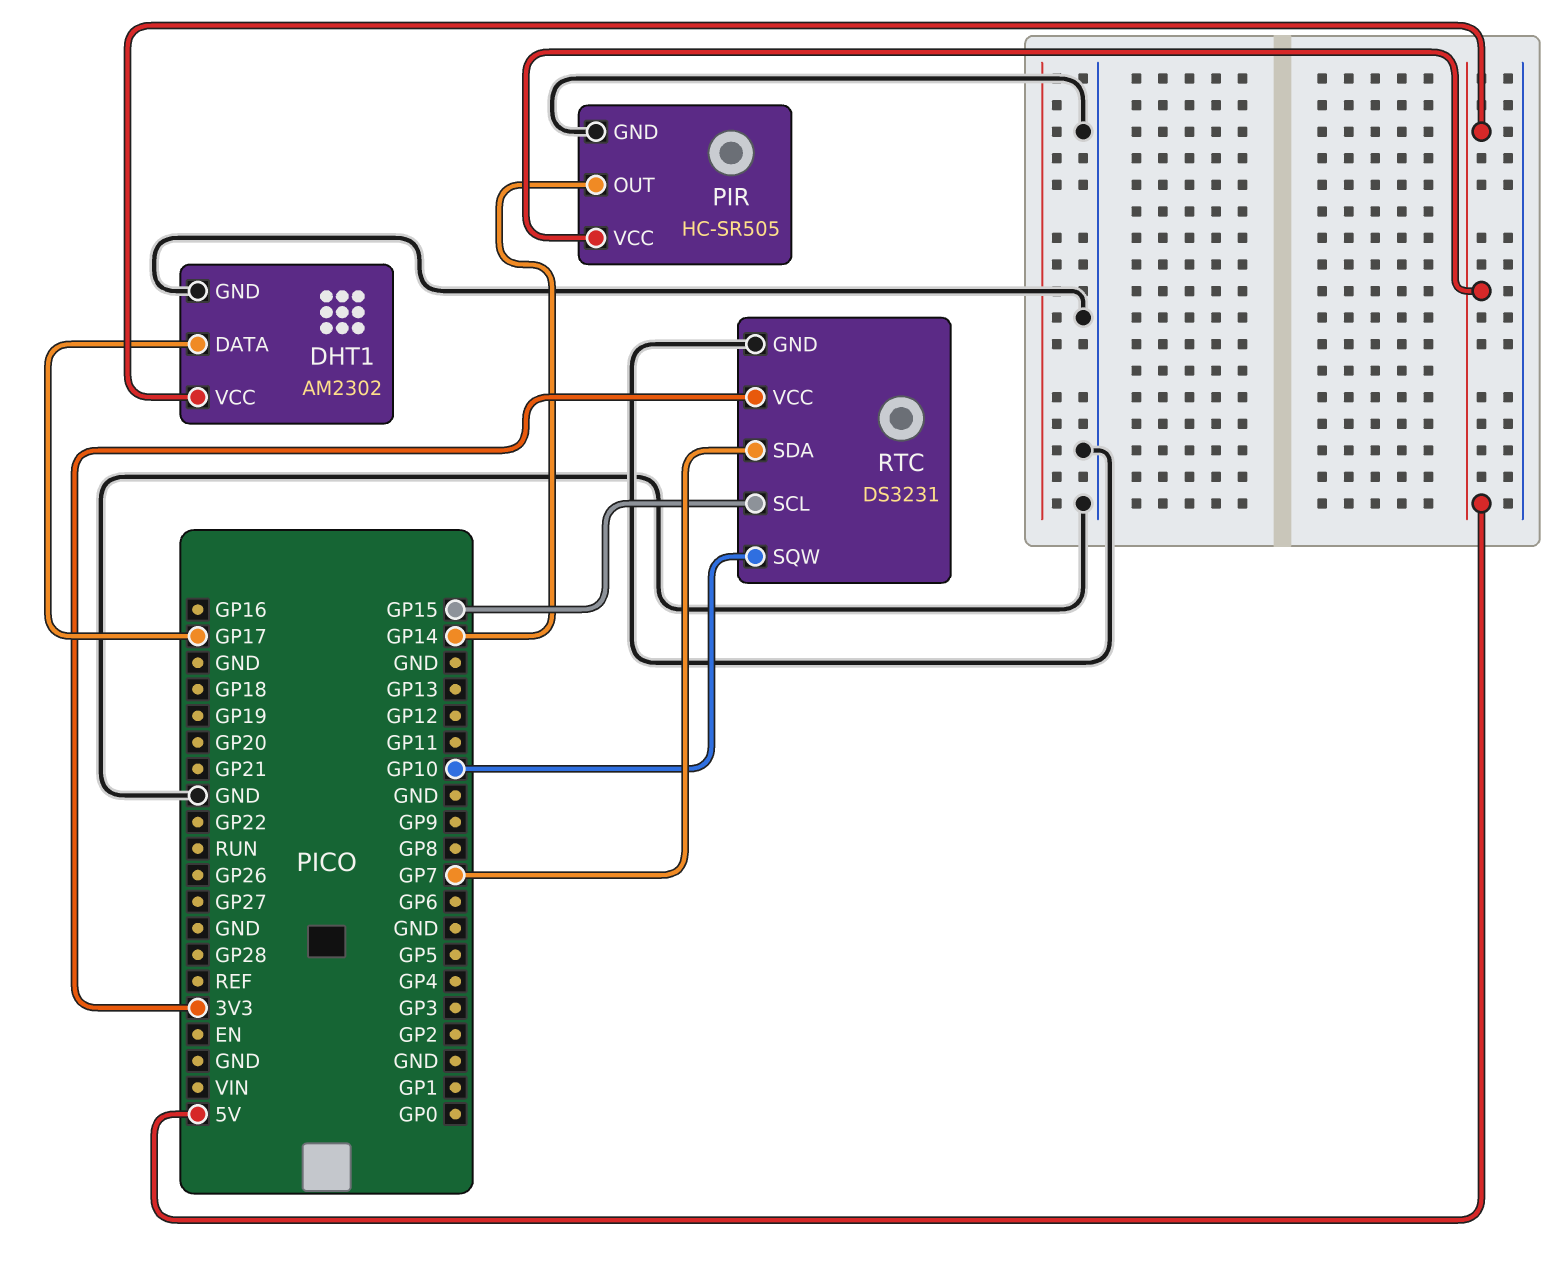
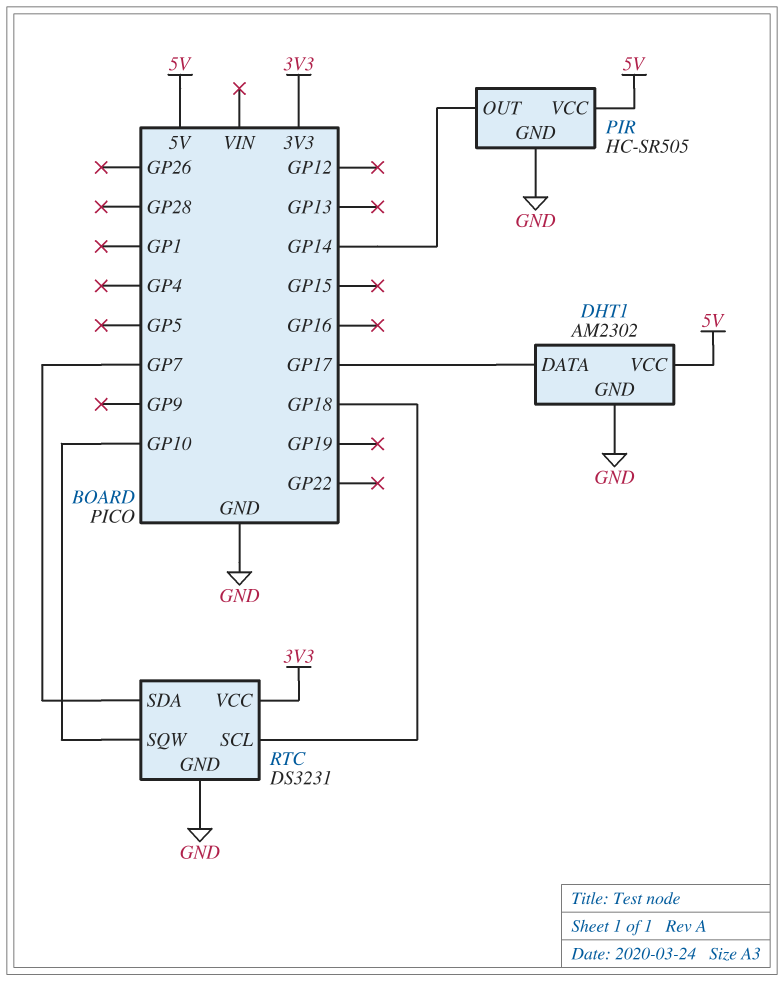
RTC pin SCL: GP15 -> GP18

